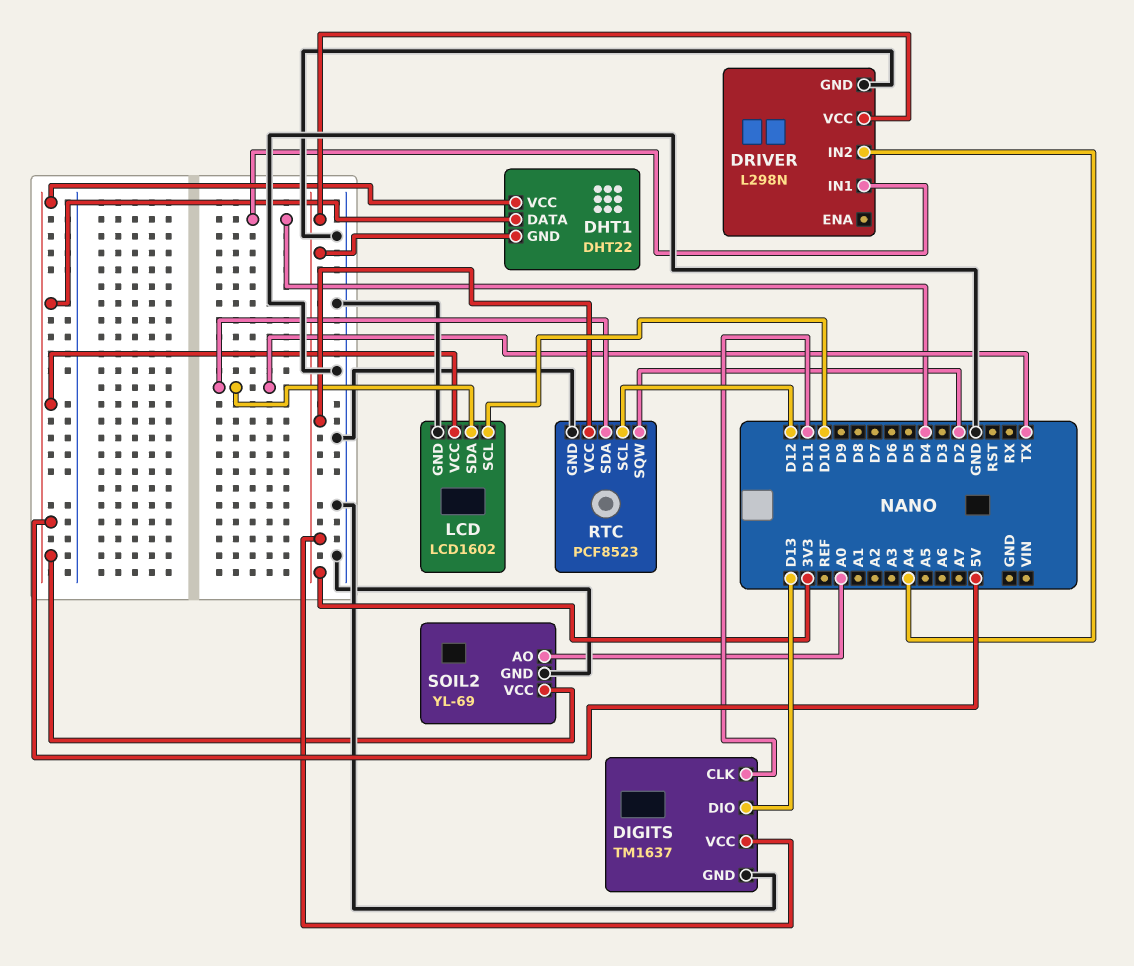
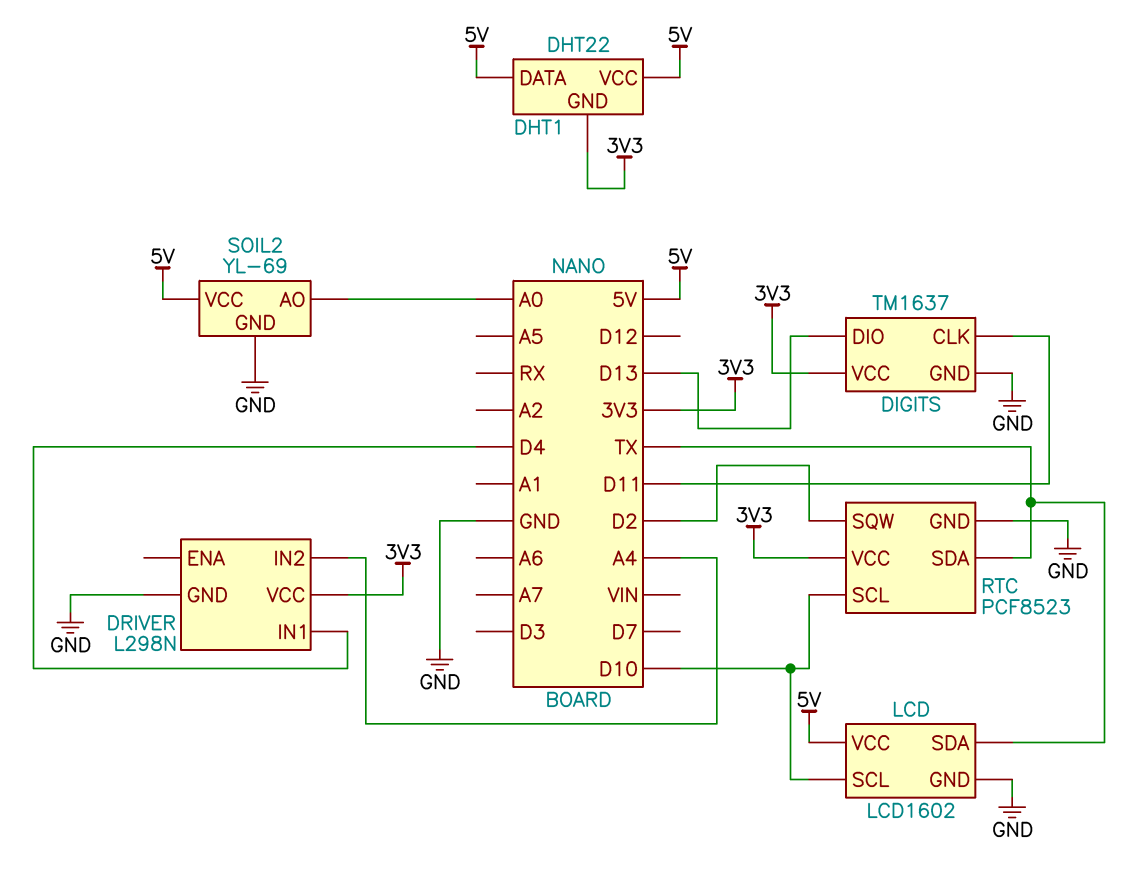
RTC pin SCL: D12 -> D10

